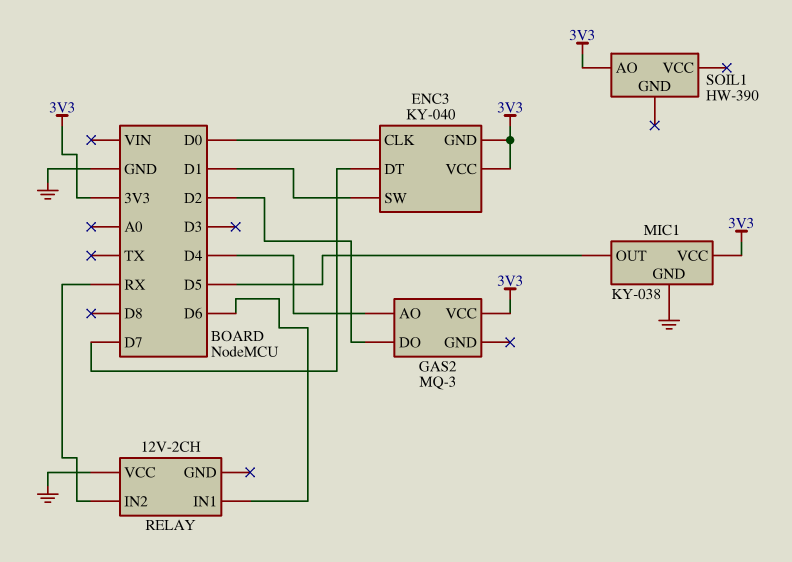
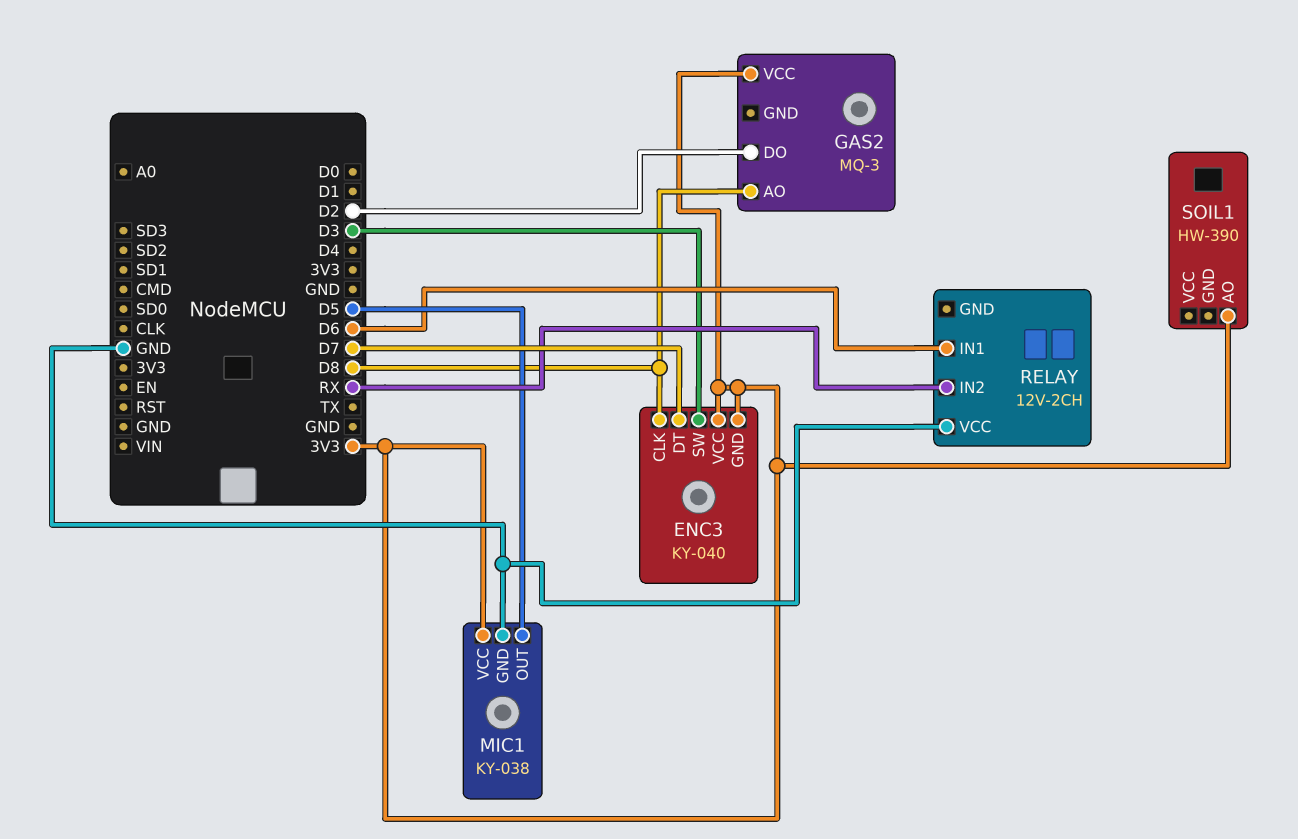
ENC3 pin CLK: D0 -> D8
ENC3 pin SW: D1 -> D3
GAS2 pin AO: D4 -> D8

